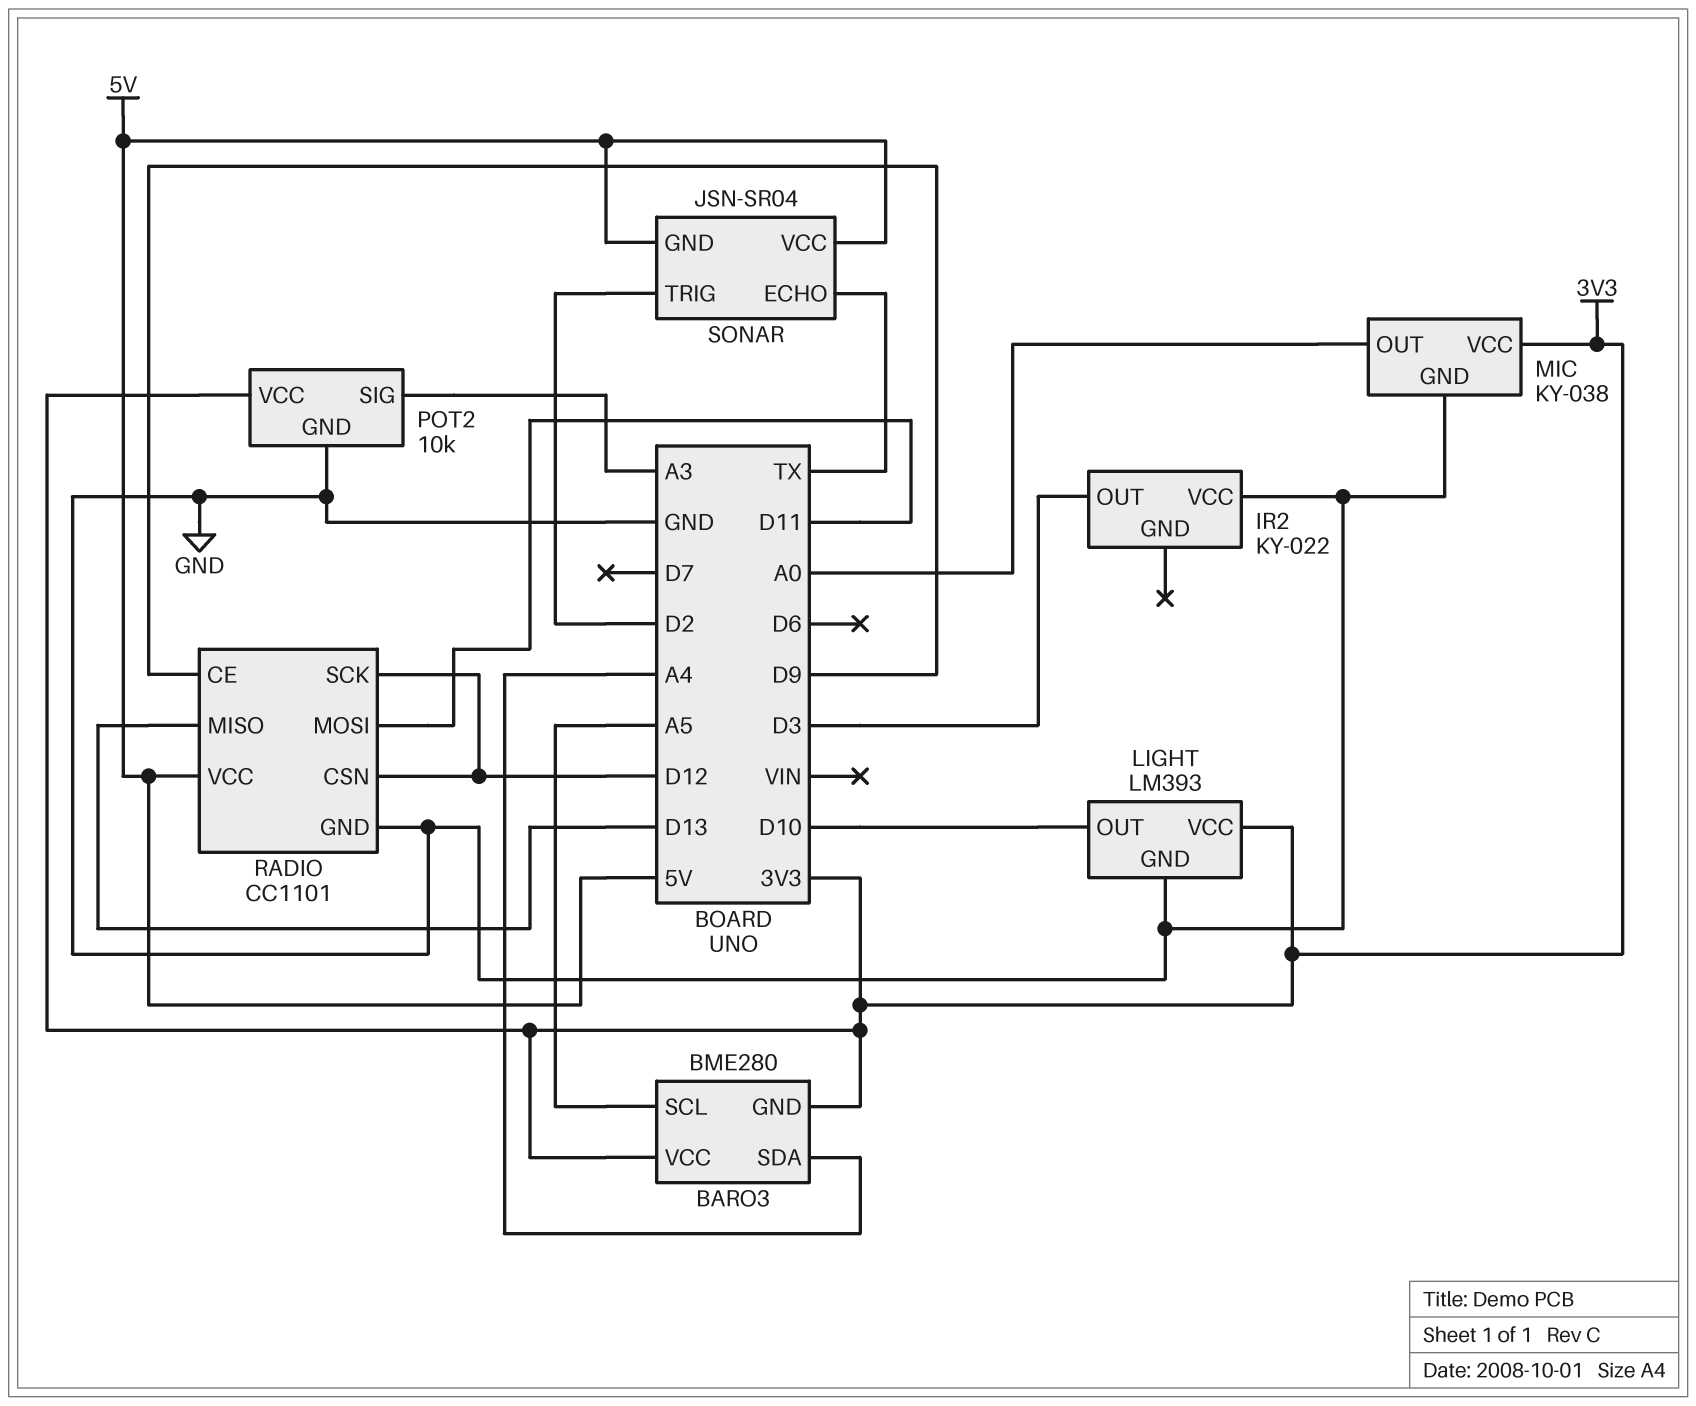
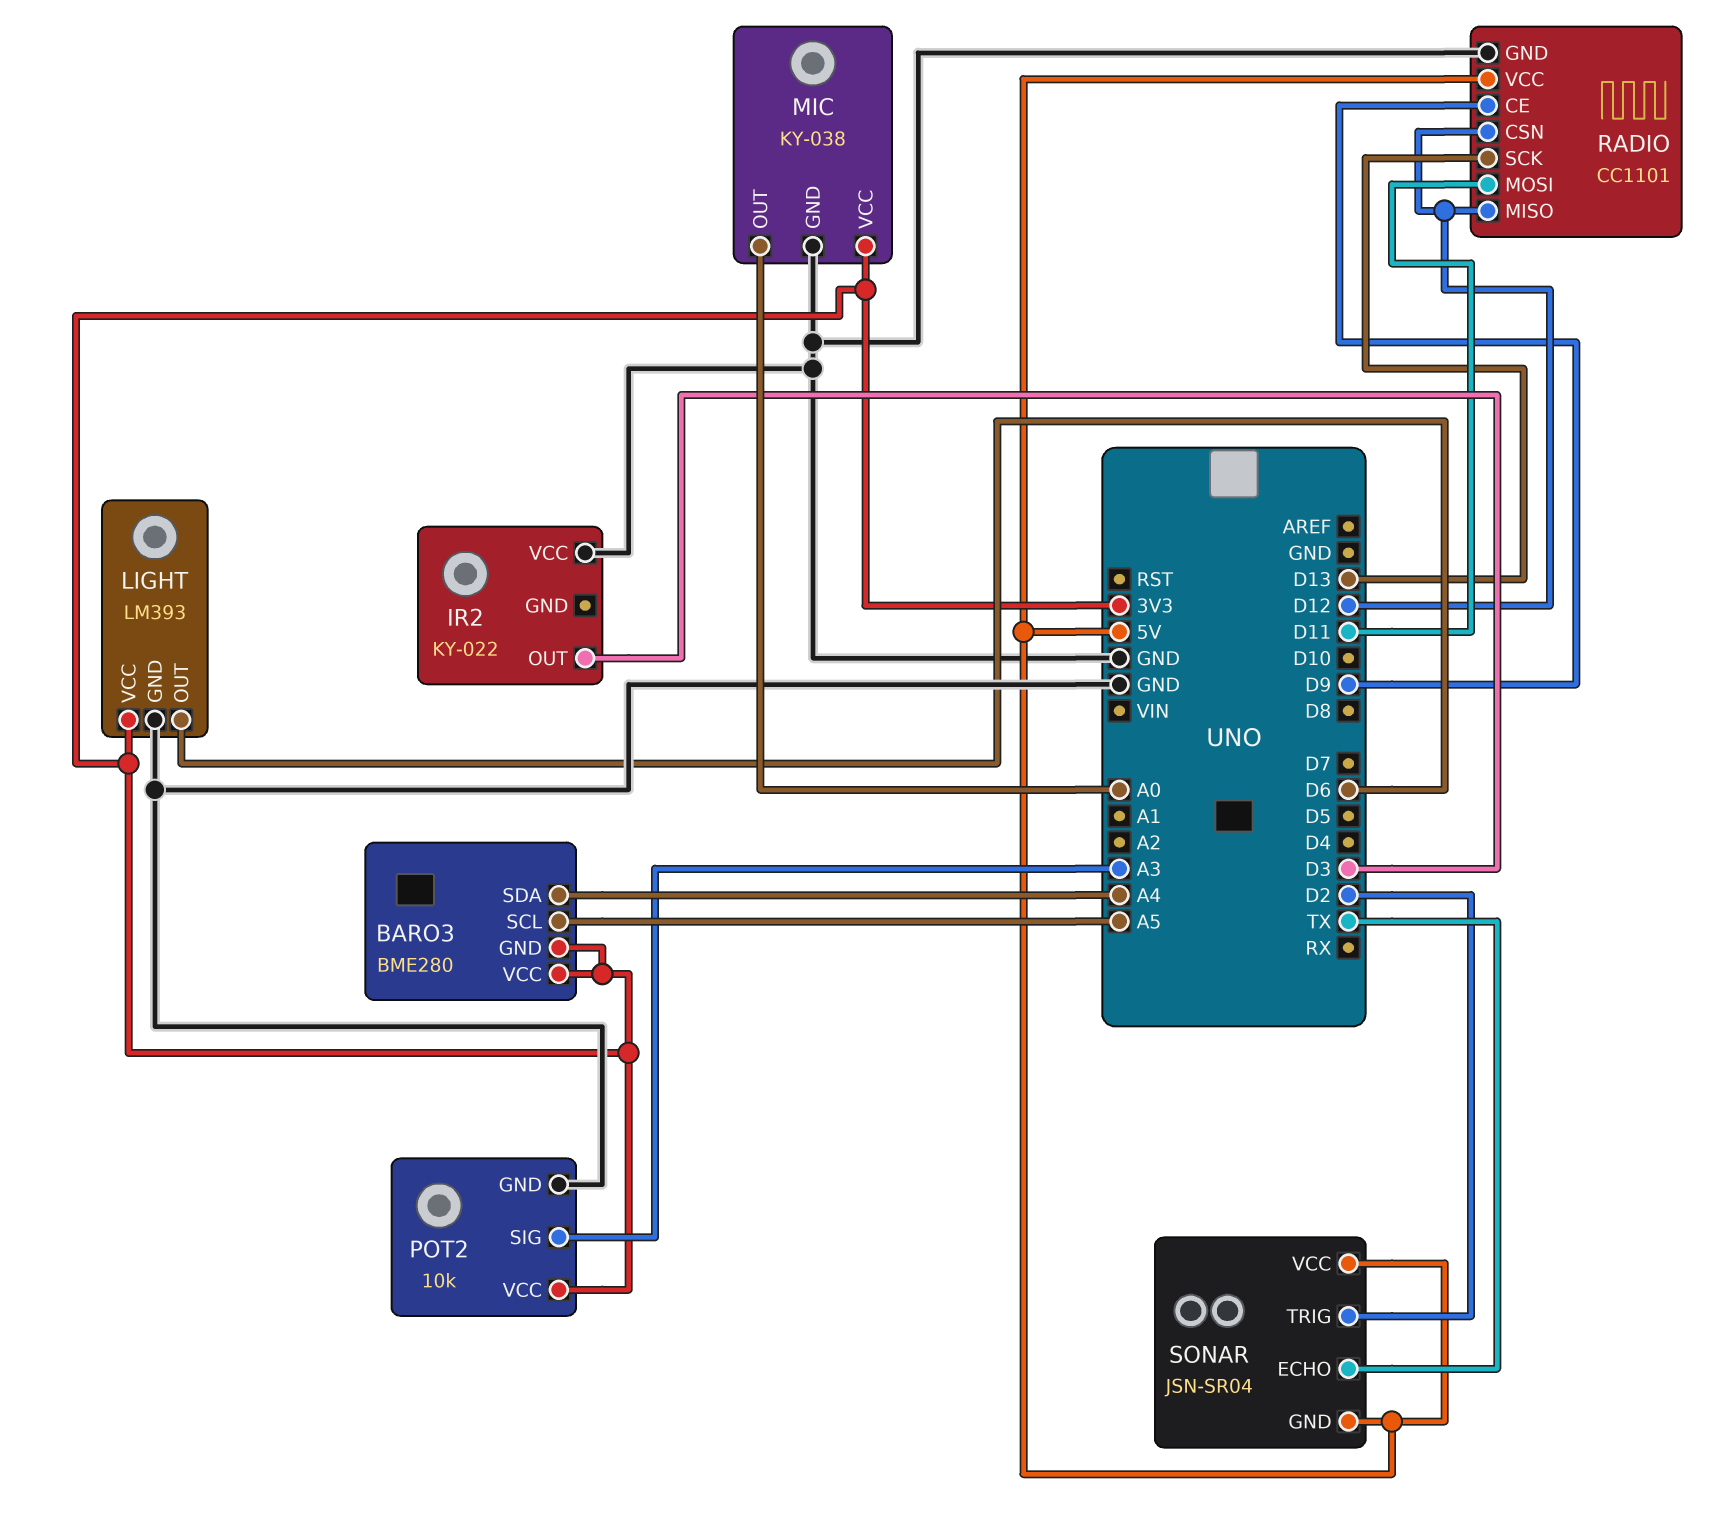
LIGHT pin OUT: D10 -> D6
RADIO pin MISO: D13 -> D12
RADIO pin SCK: D12 -> D13

